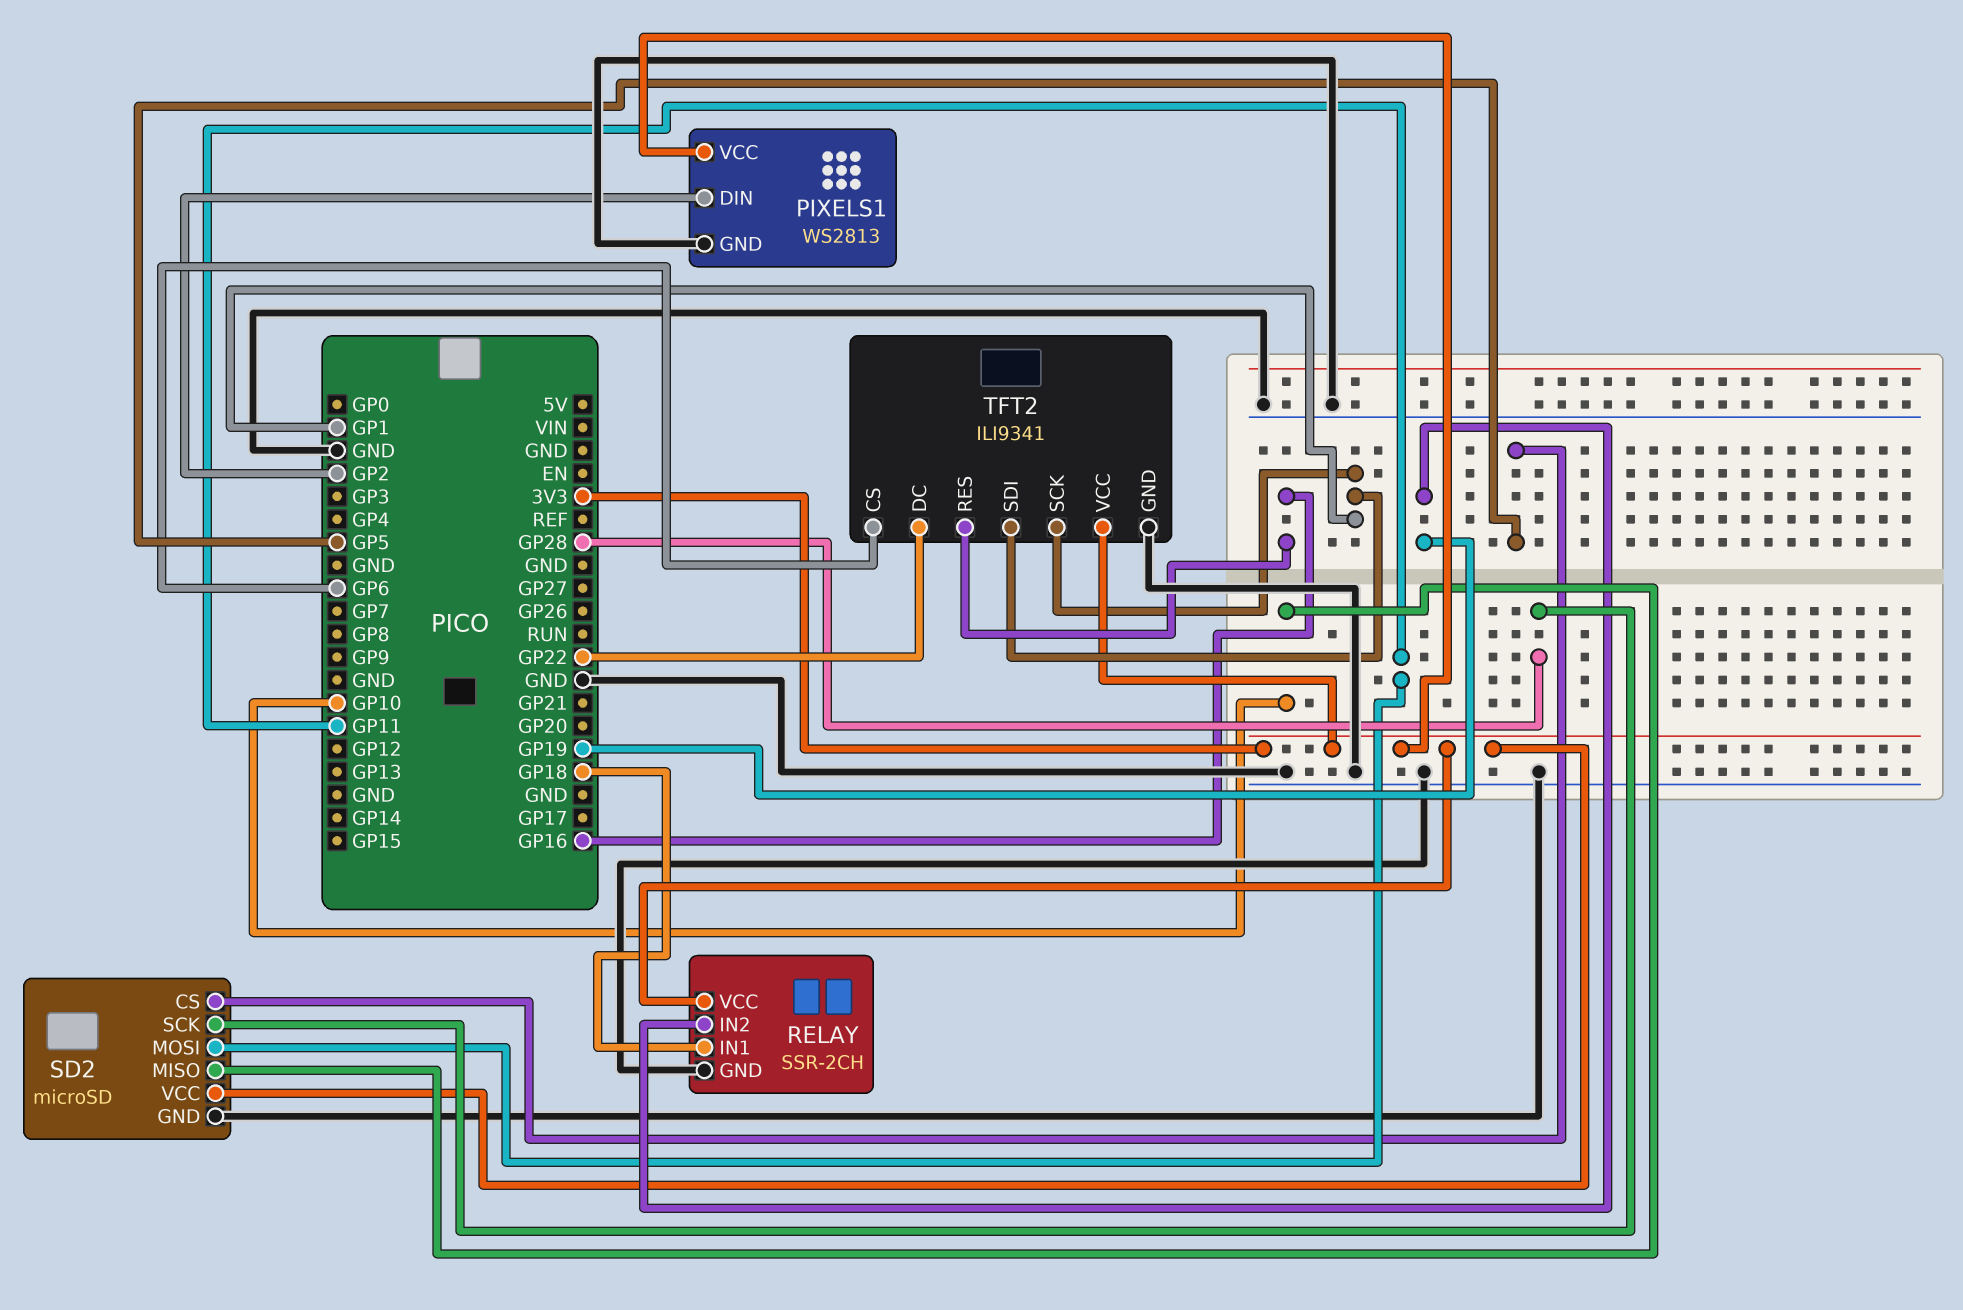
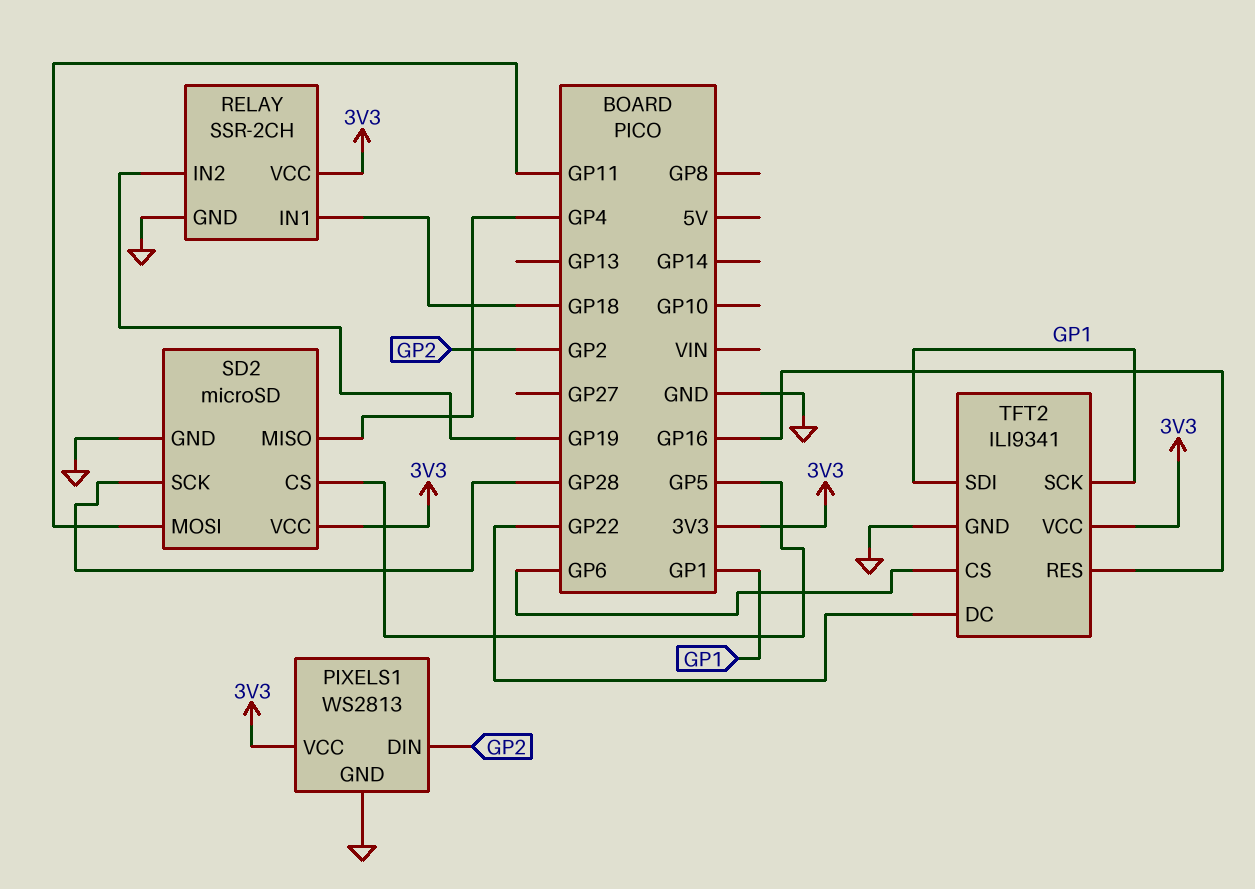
SD2 pin MISO: GP10 -> GP4

